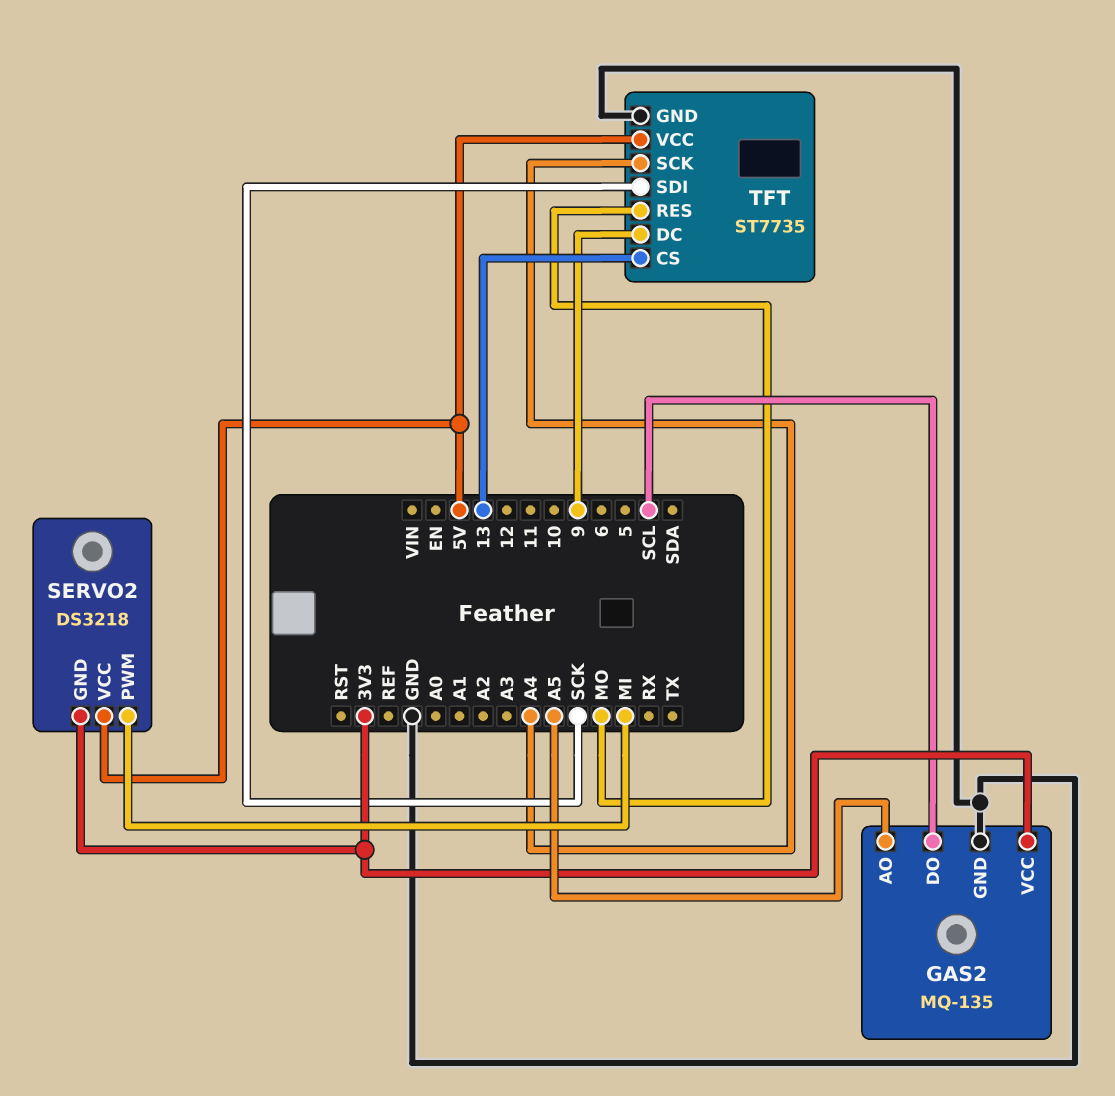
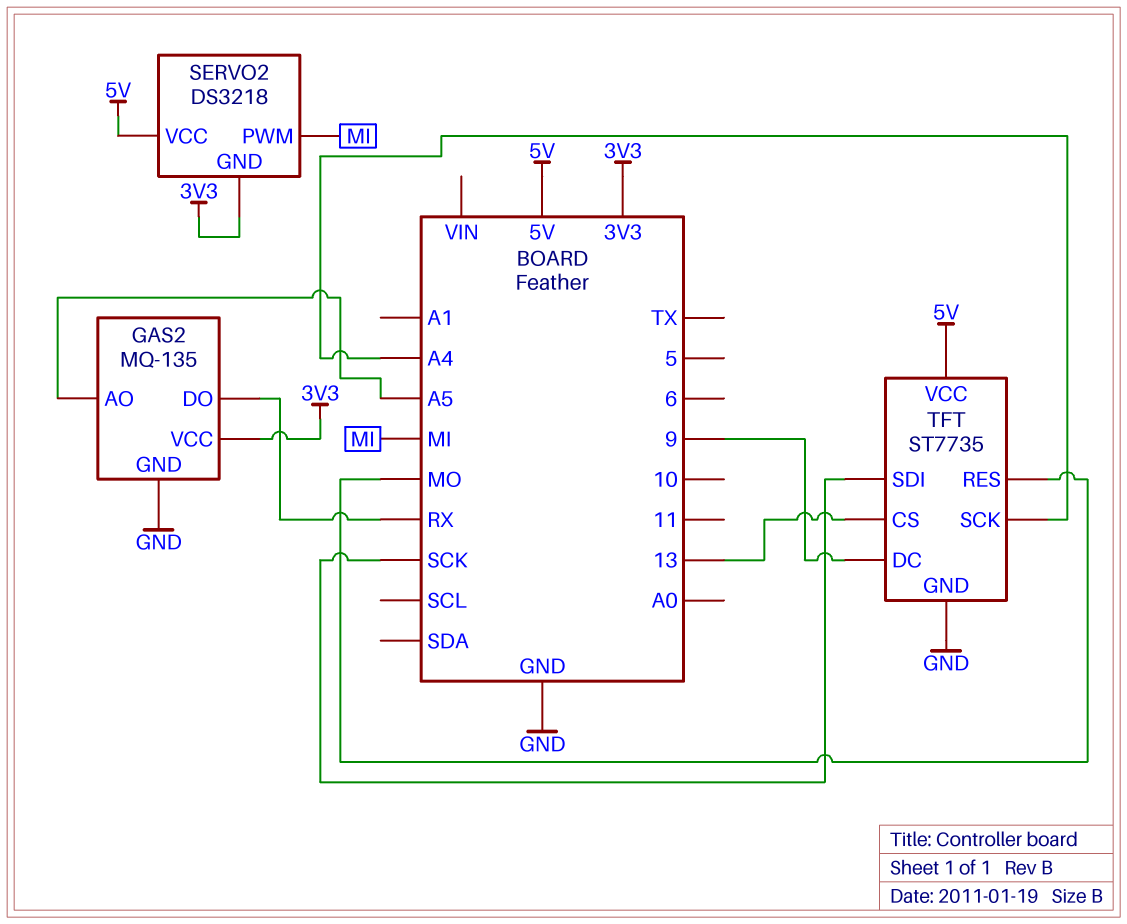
GAS2 pin DO: SCL -> RX

